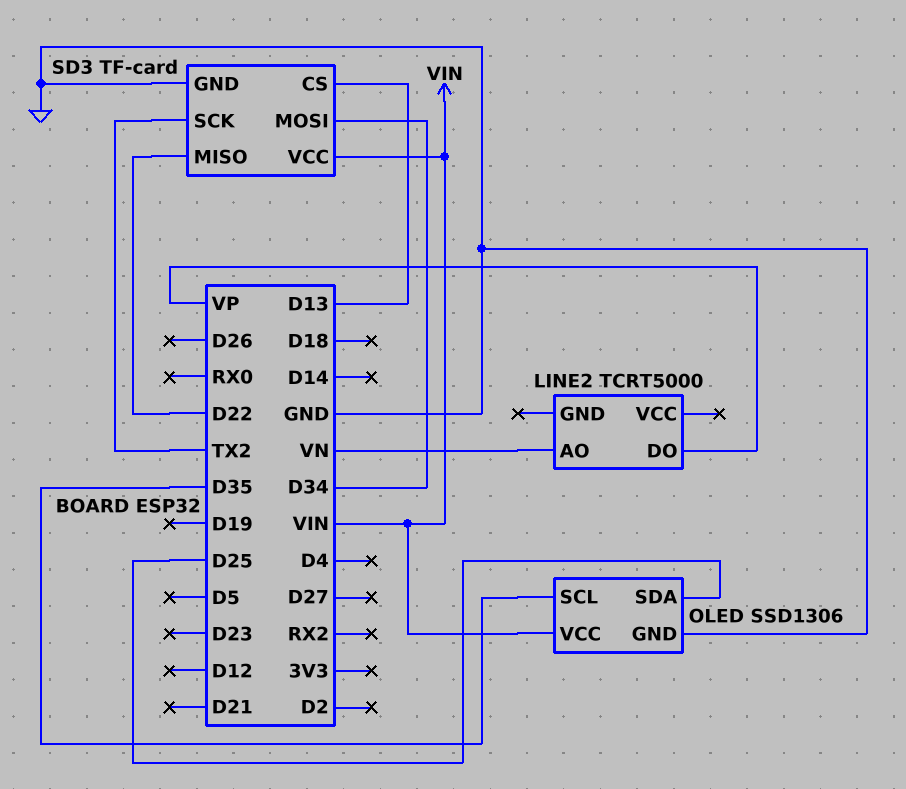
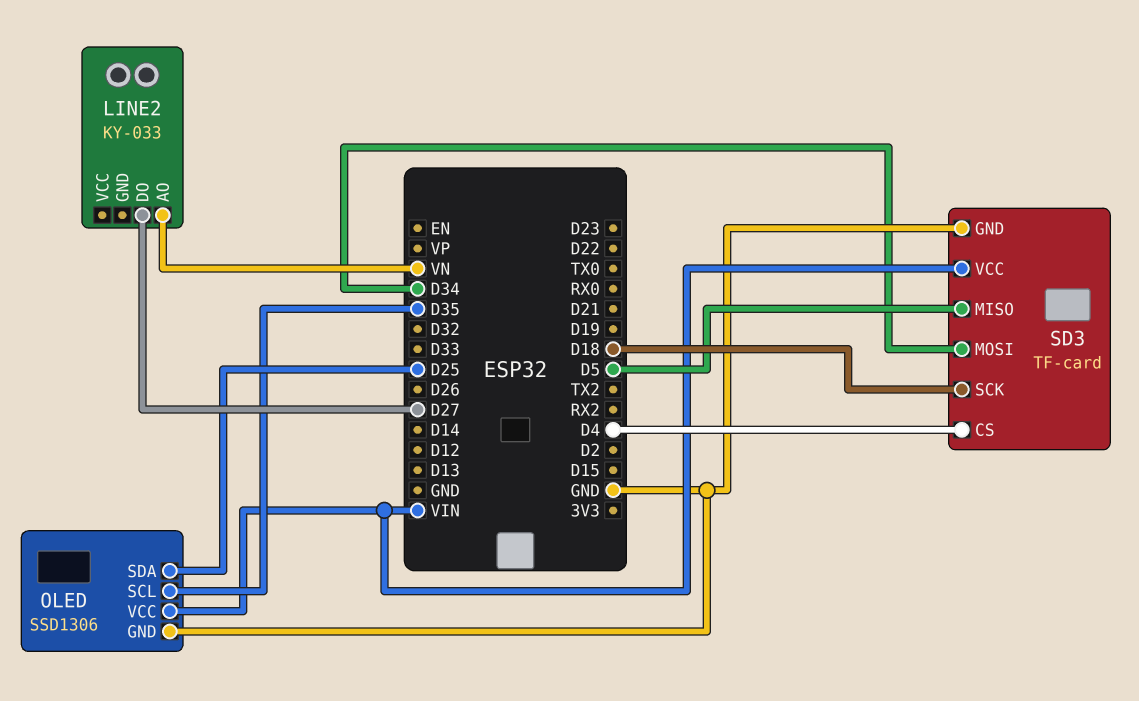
LINE2: TCRT5000 -> KY-033
LINE2 pin DO: VP -> D27
SD3 pin CS: D13 -> D4
SD3 pin MISO: D22 -> D5
SD3 pin SCK: TX2 -> D18

